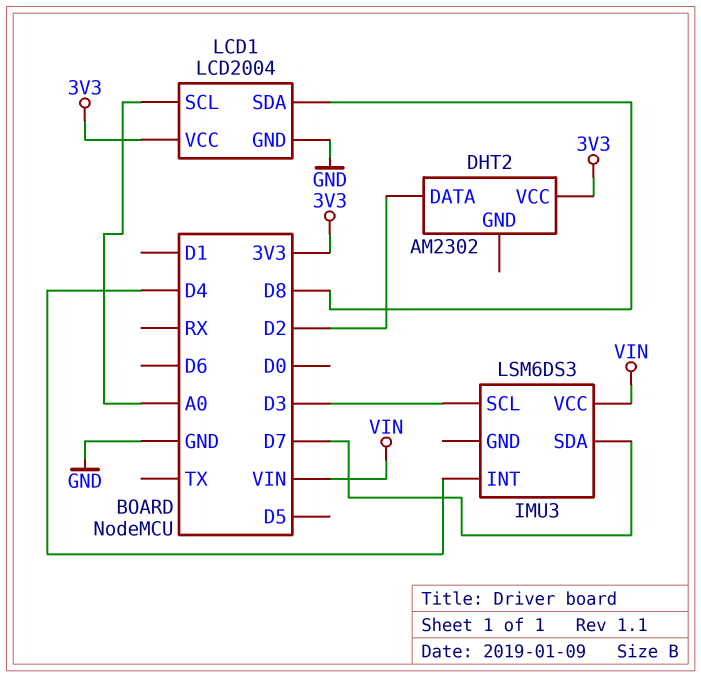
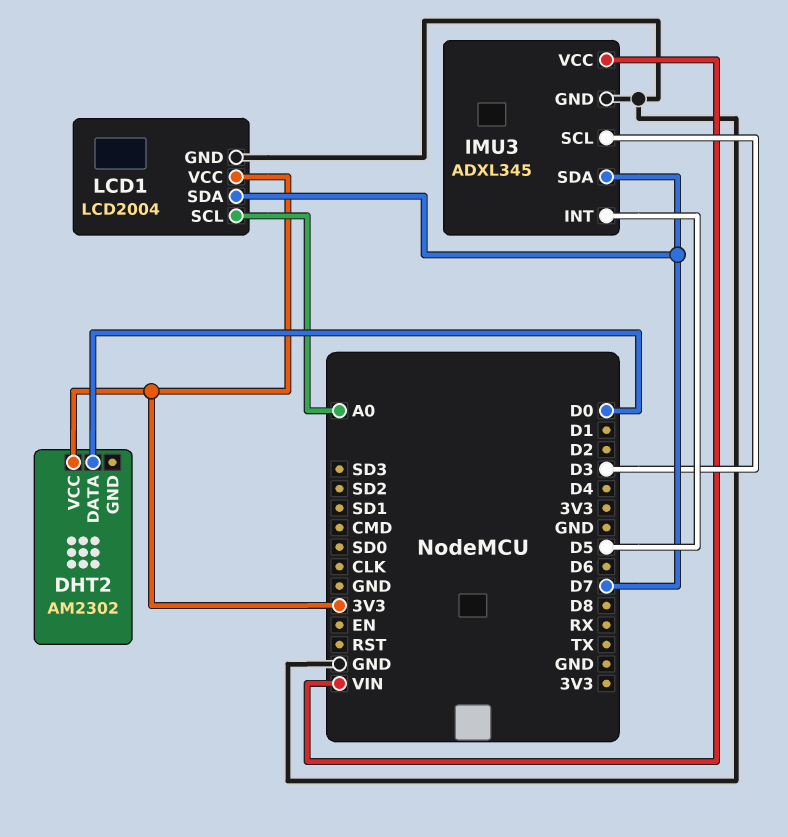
DHT2 pin DATA: D2 -> D0
IMU3: LSM6DS3 -> ADXL345
IMU3 pin GND: none -> GND
IMU3 pin INT: D4 -> D5
LCD1 pin SDA: D8 -> D7

